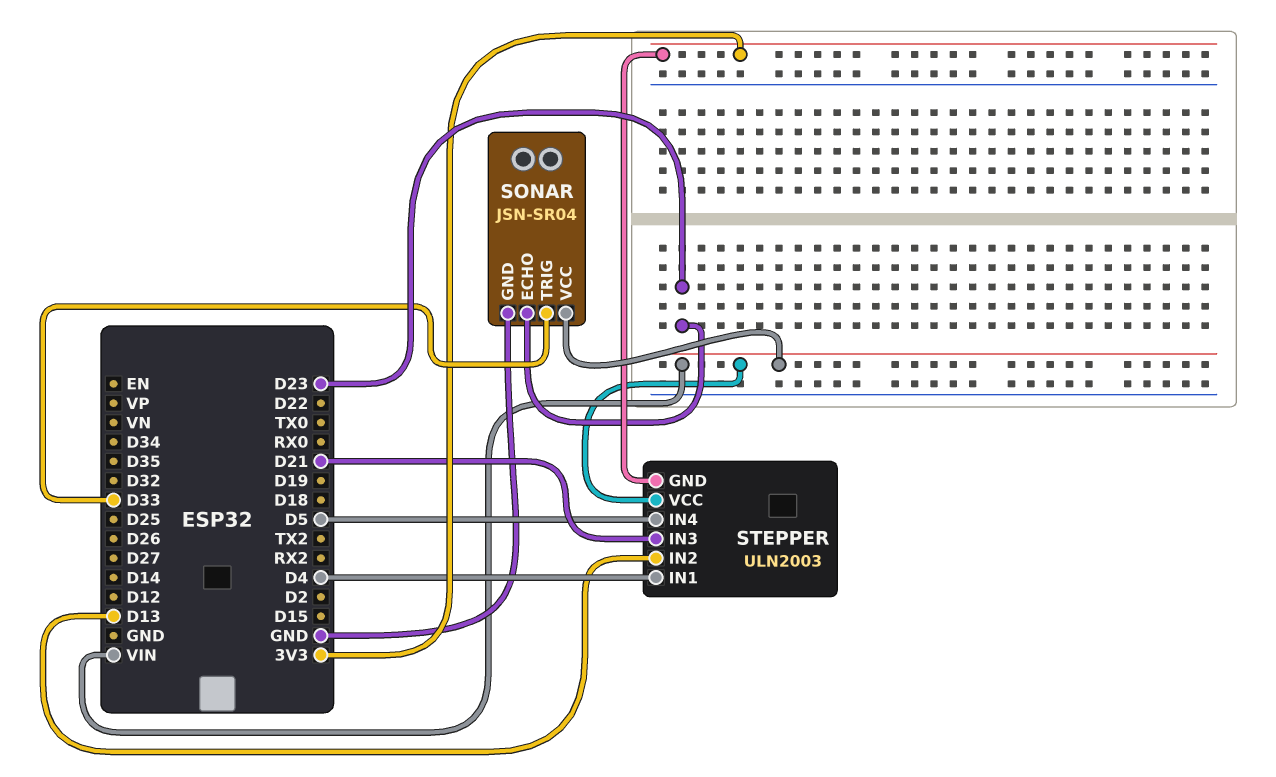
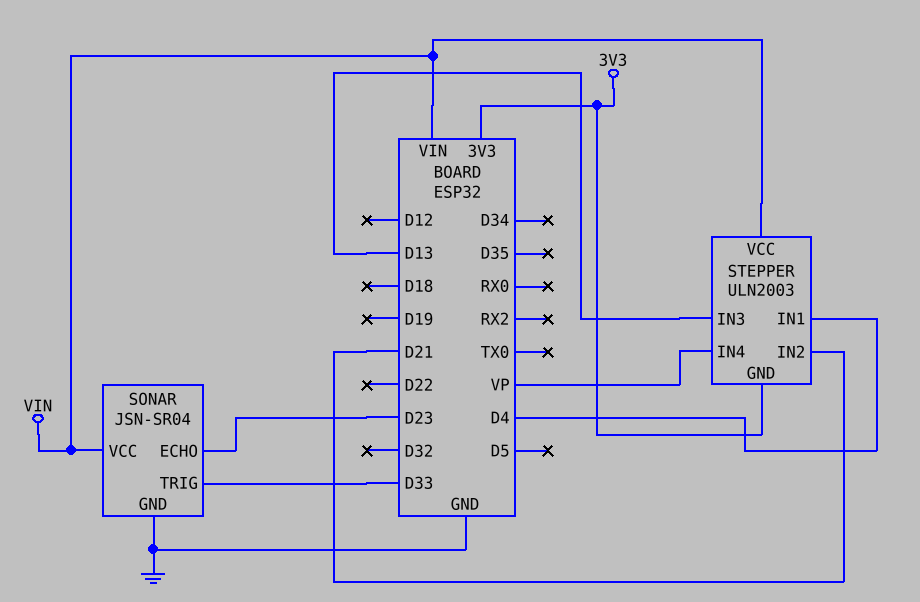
STEPPER pin IN2: D13 -> D21
STEPPER pin IN3: D21 -> D13
STEPPER pin IN4: D5 -> VP

